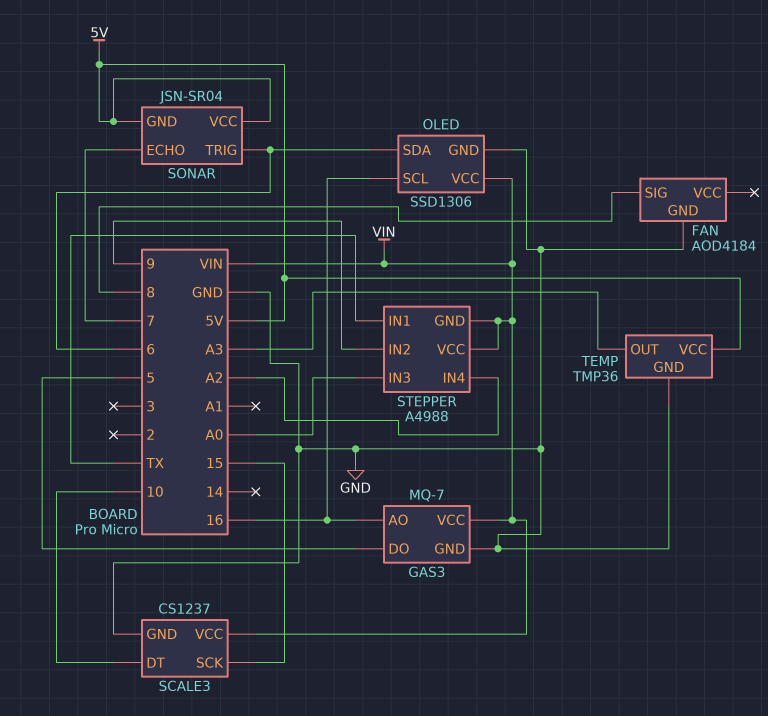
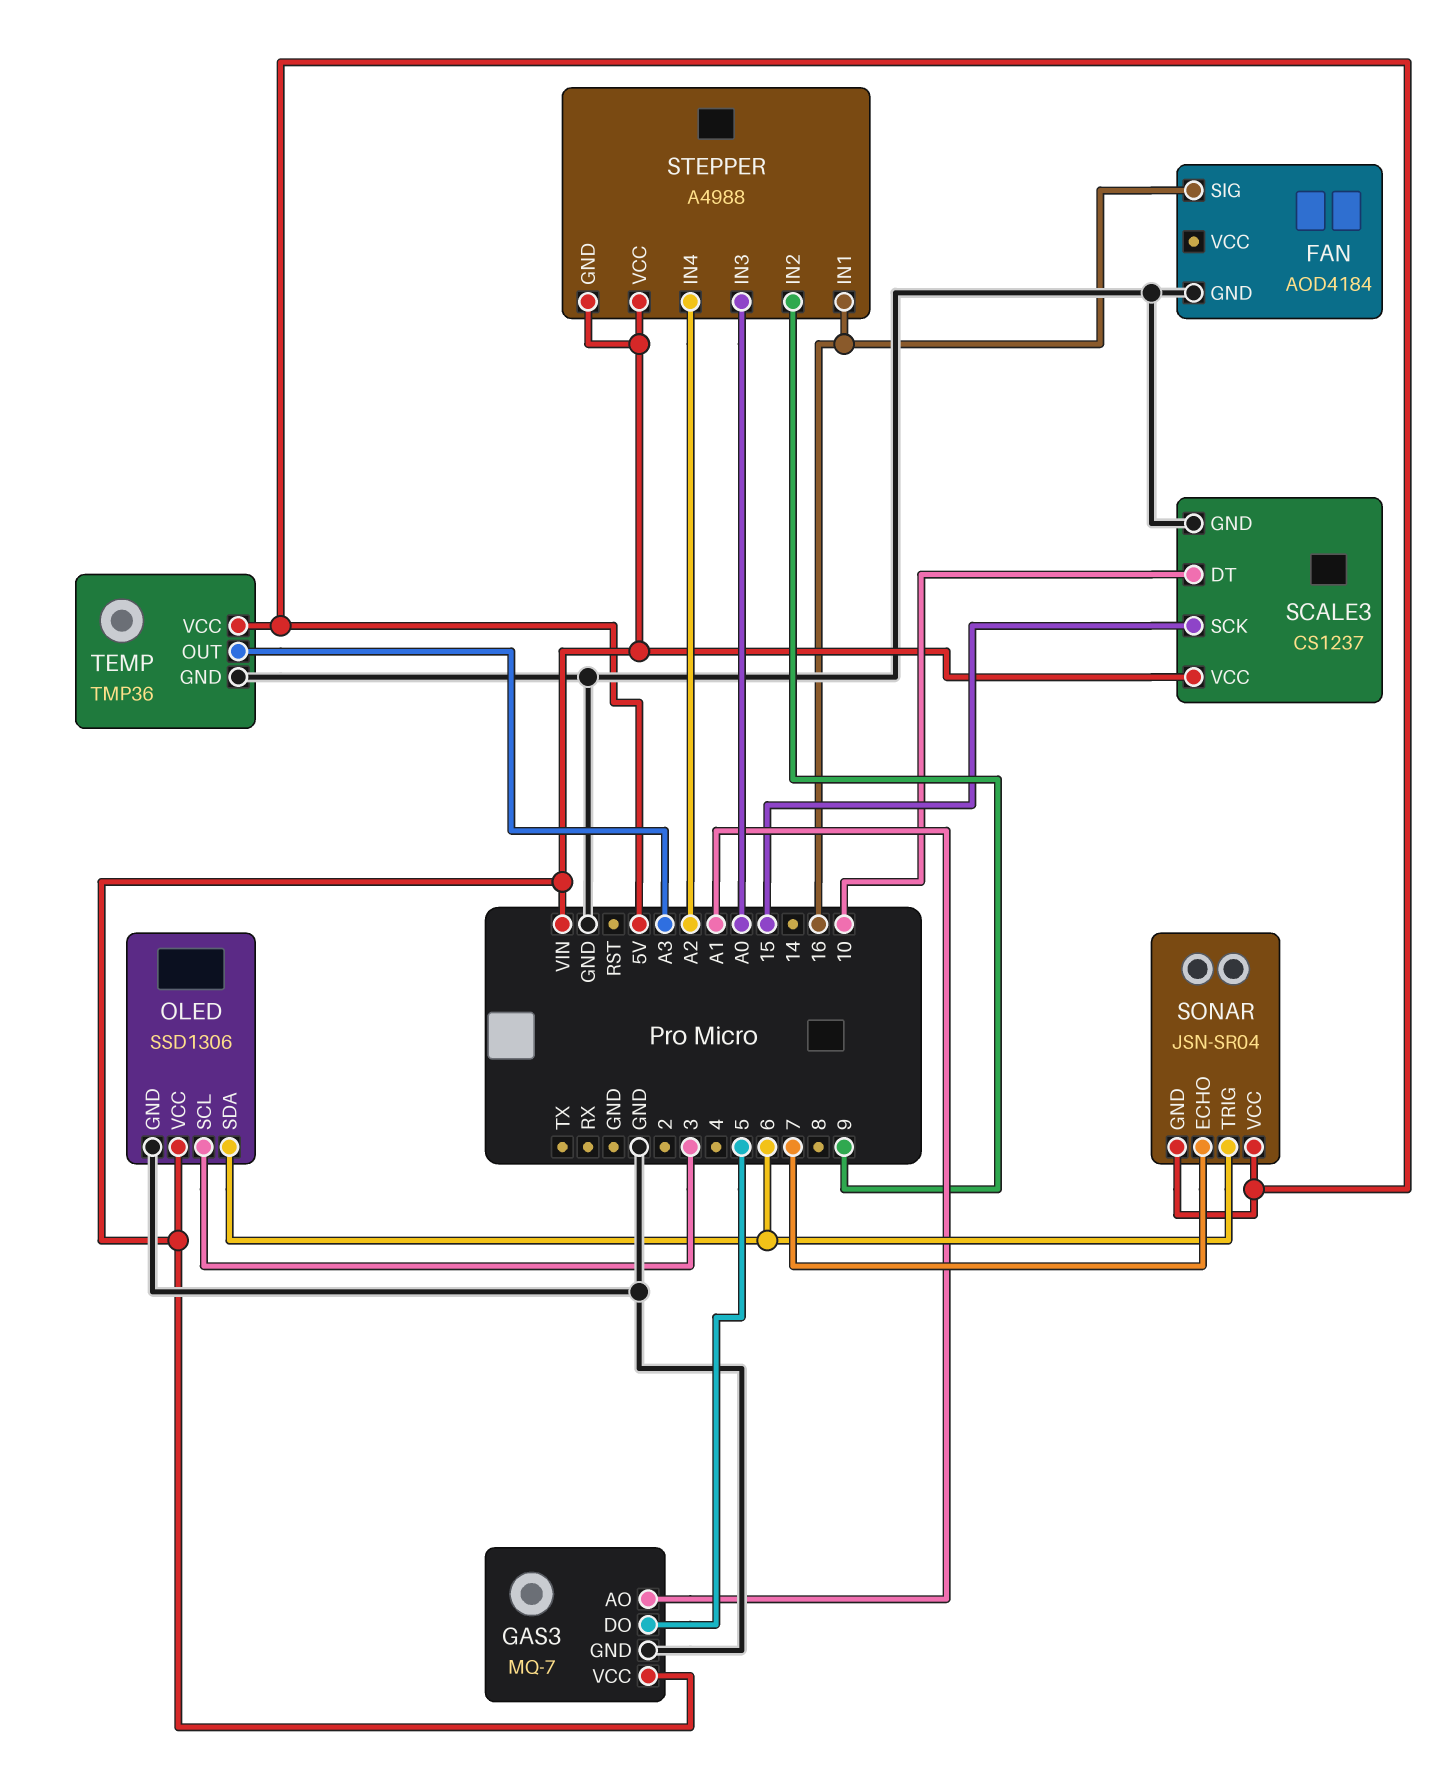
FAN pin SIG: 8 -> 16
GAS3 pin AO: 16 -> A1
OLED pin SCL: 16 -> 3
STEPPER pin IN1: TX -> 16

